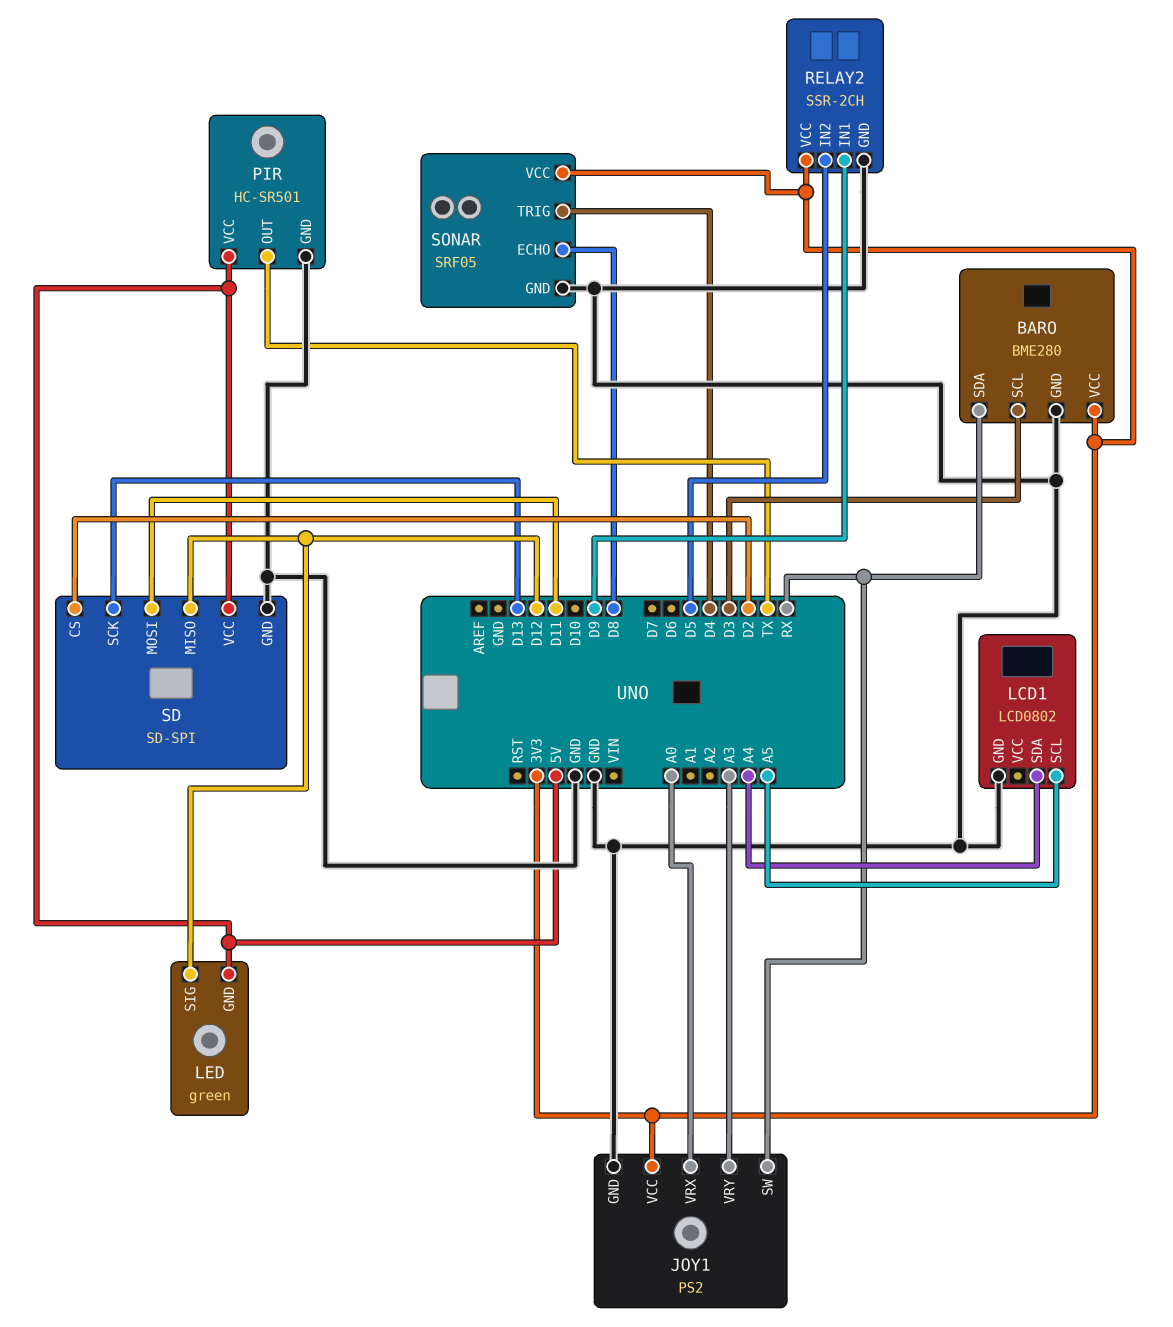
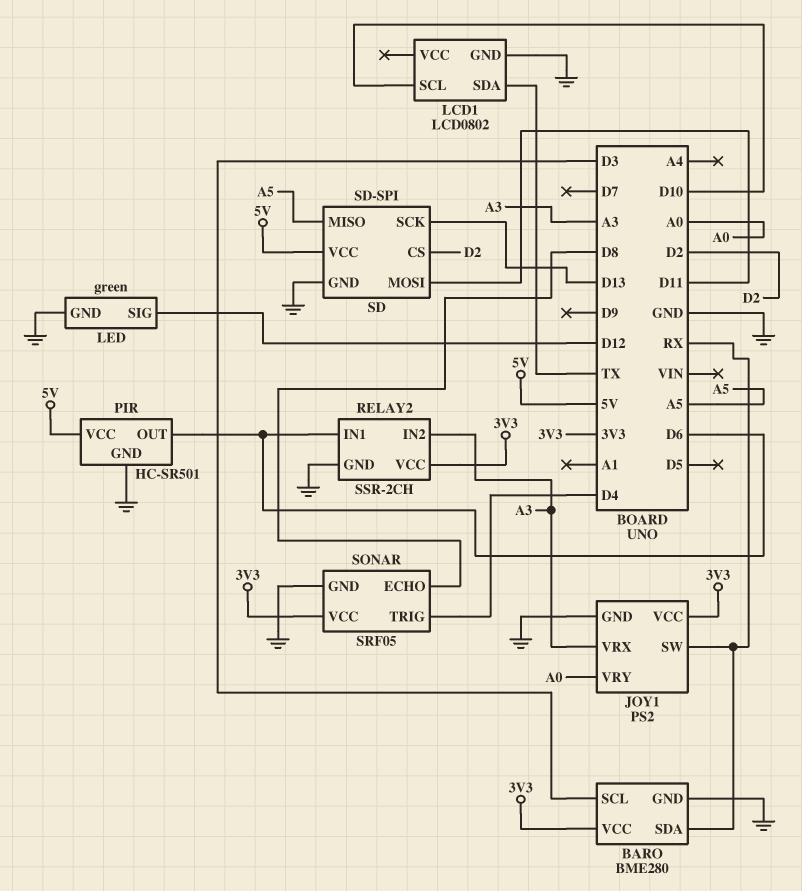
JOY1 pin VRX: A0 -> A3
JOY1 pin VRY: A3 -> A0
LCD1 pin SCL: A5 -> D10
LCD1 pin SDA: A4 -> TX
LED pin GND: 5V -> GND
PIR pin OUT: TX -> D6
RELAY2 pin IN1: D9 -> D6
RELAY2 pin IN2: D5 -> A3
SD pin MISO: D12 -> A5

